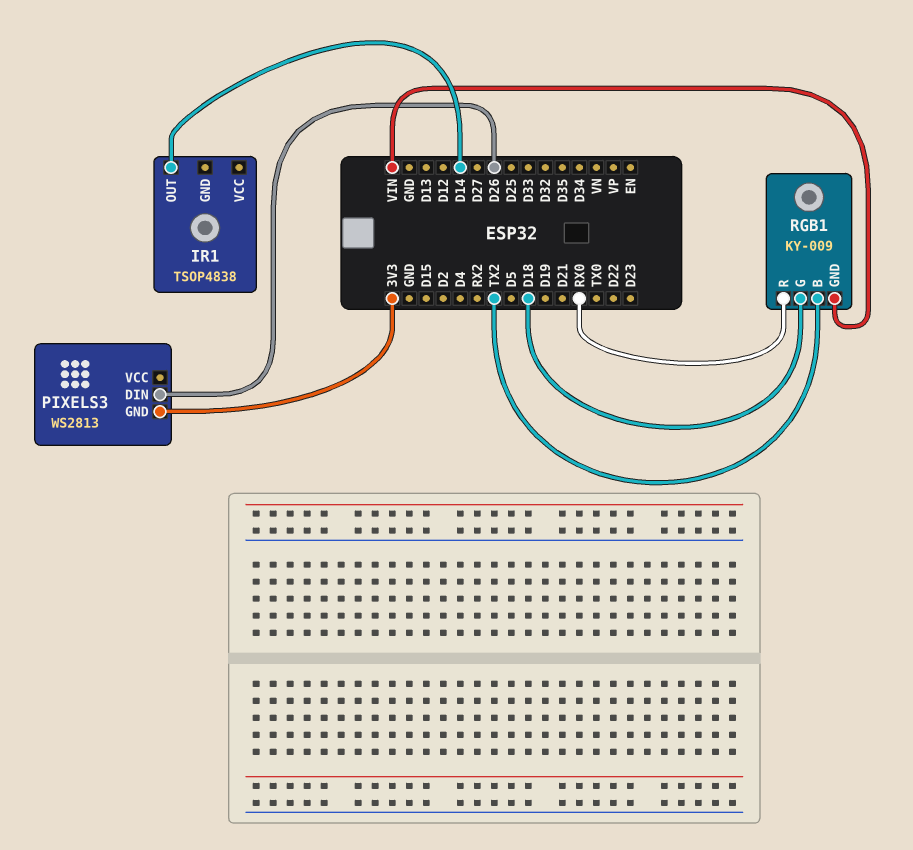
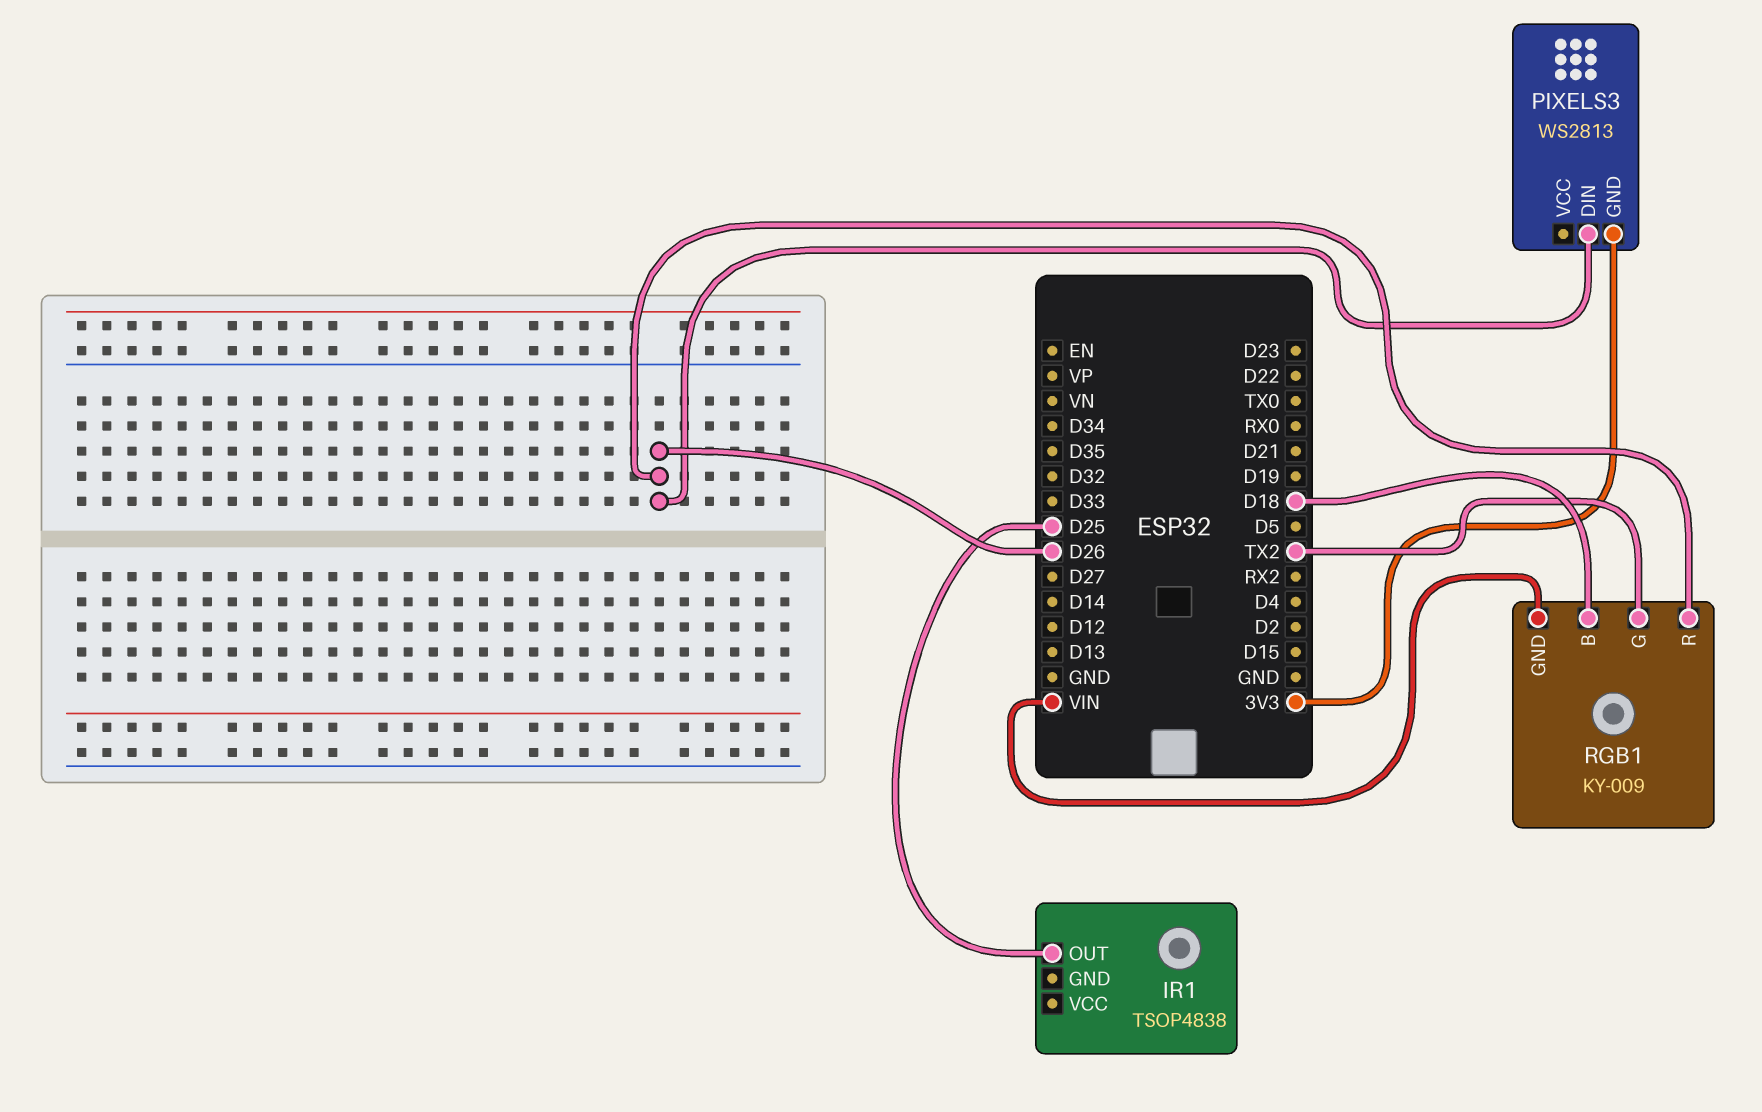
IR1 pin OUT: D14 -> D25
RGB1 pin B: TX2 -> D18
RGB1 pin G: D18 -> TX2
RGB1 pin R: RX0 -> D26

